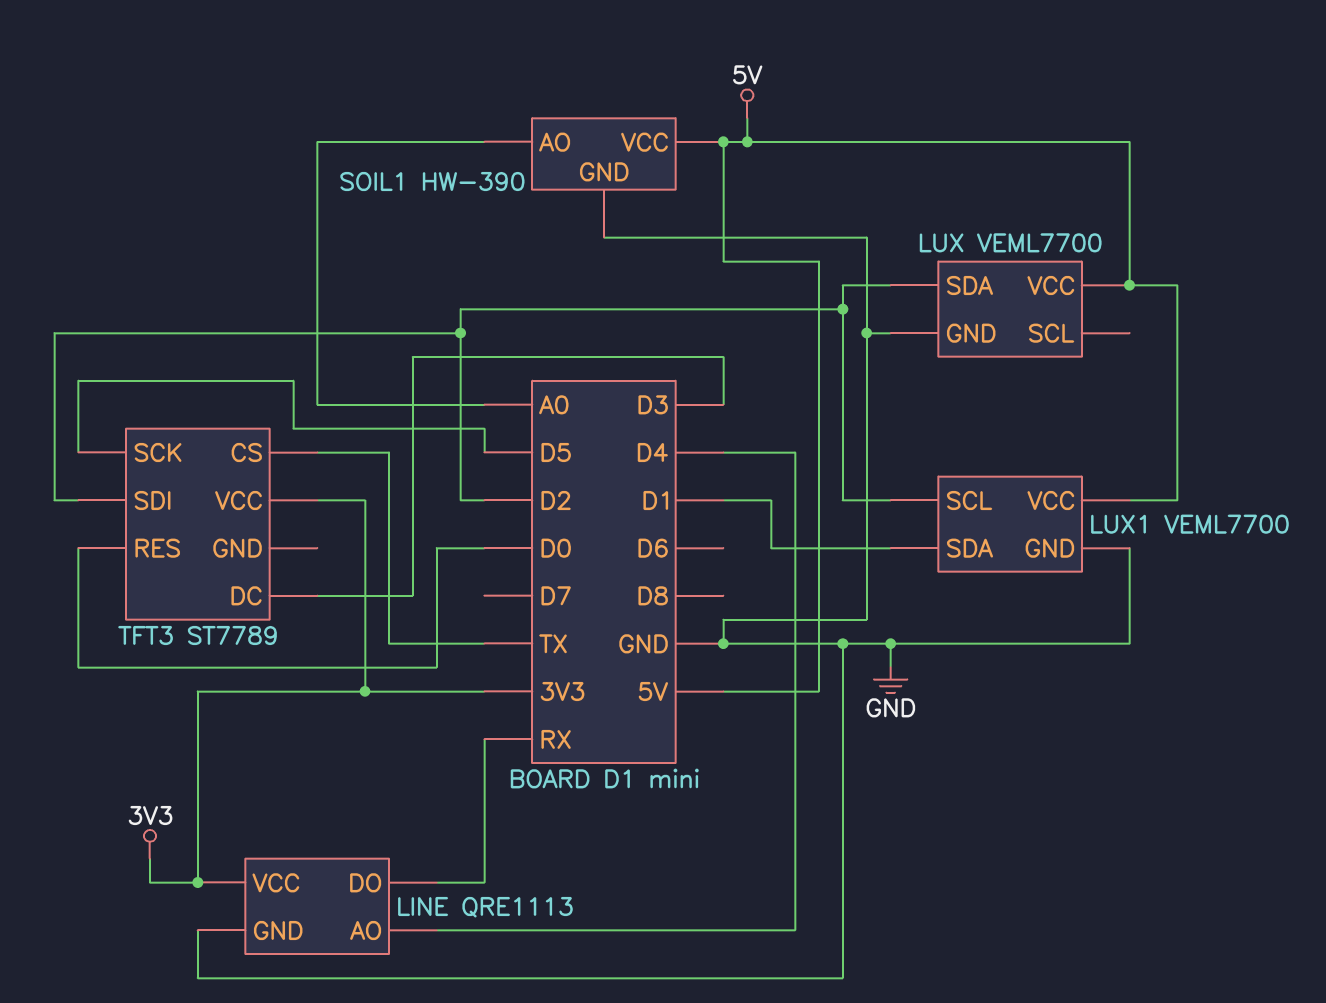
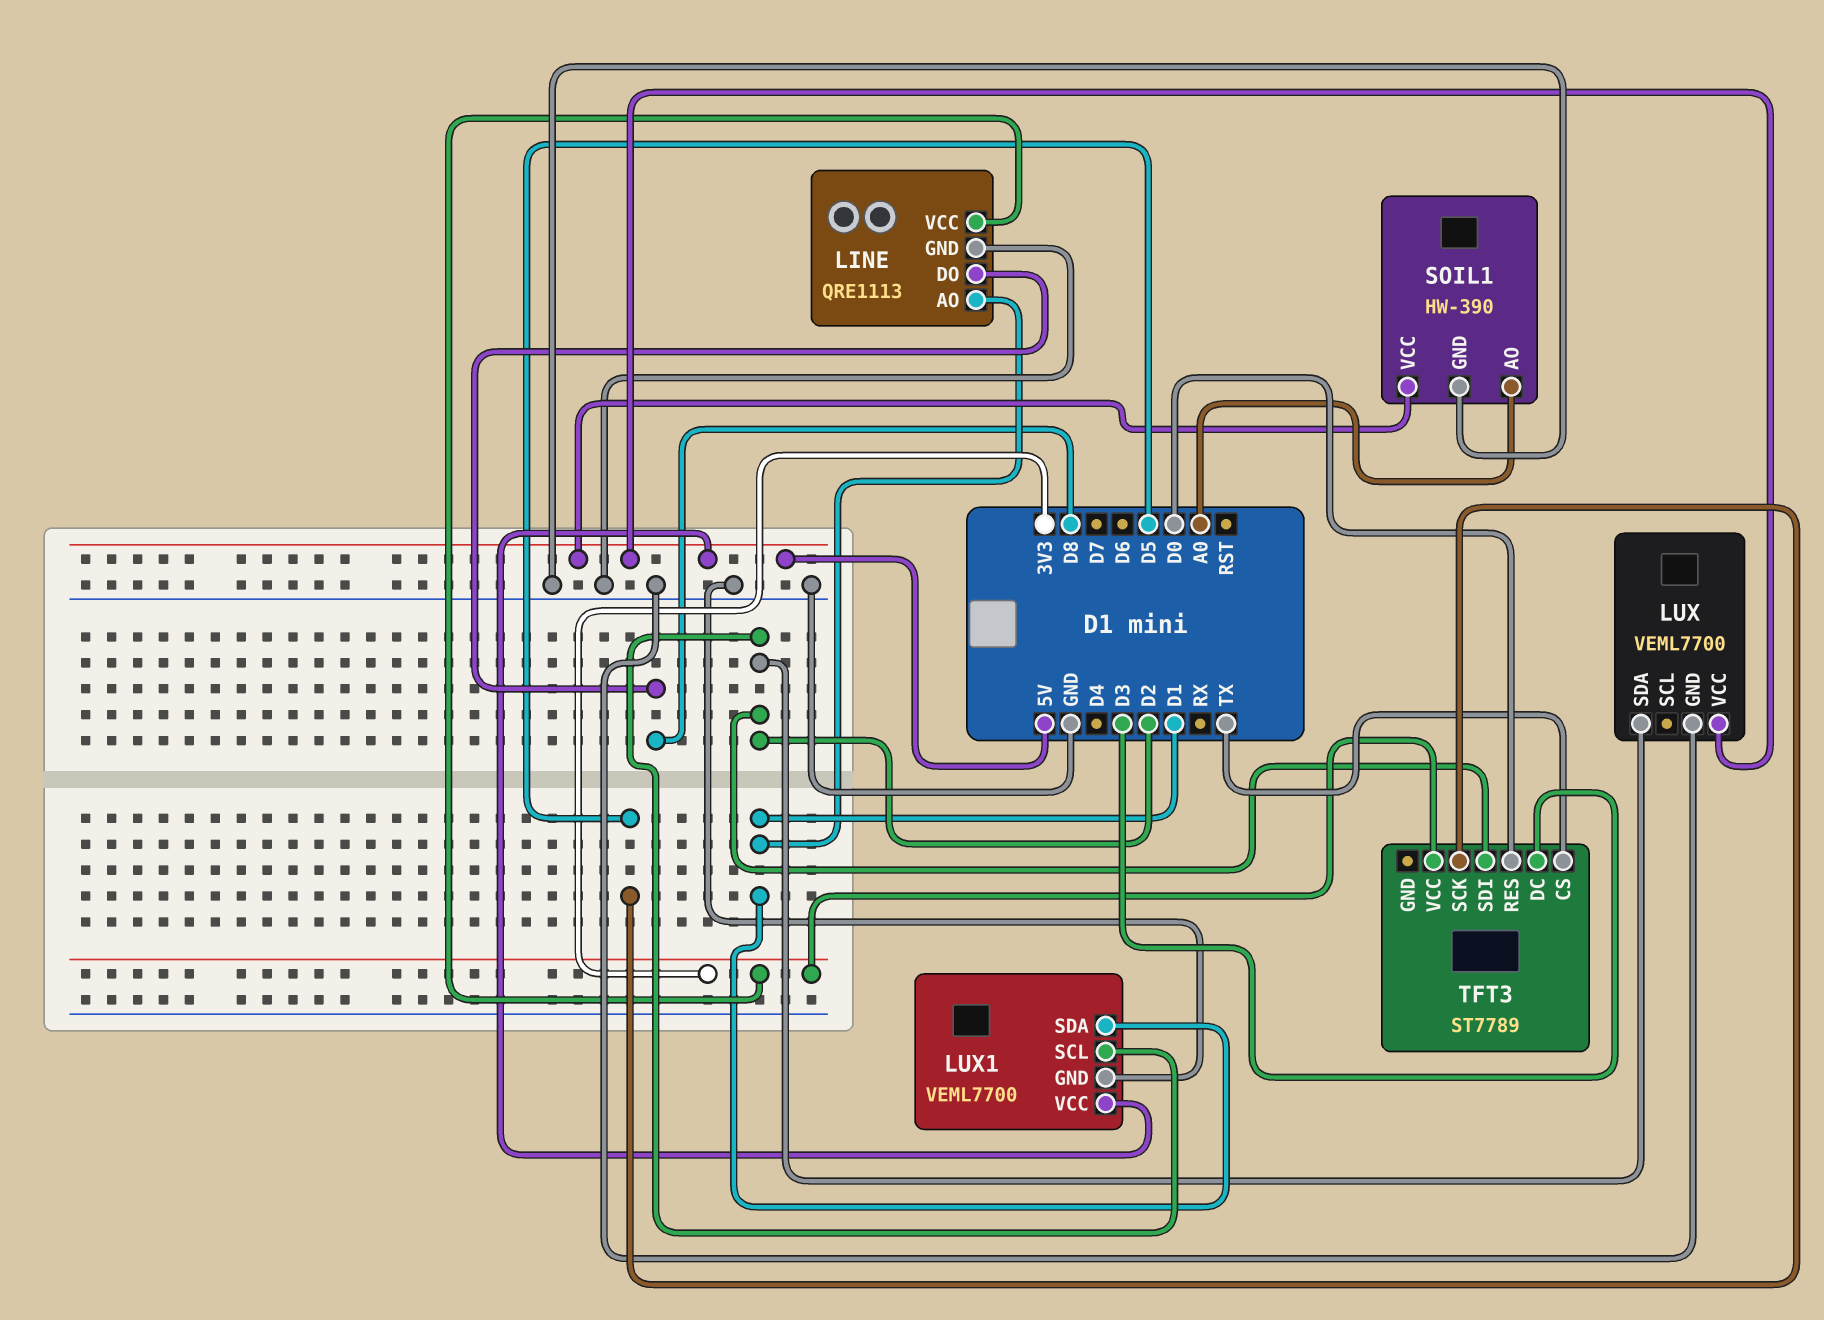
LINE pin AO: D4 -> D1
LINE pin DO: RX -> D8

